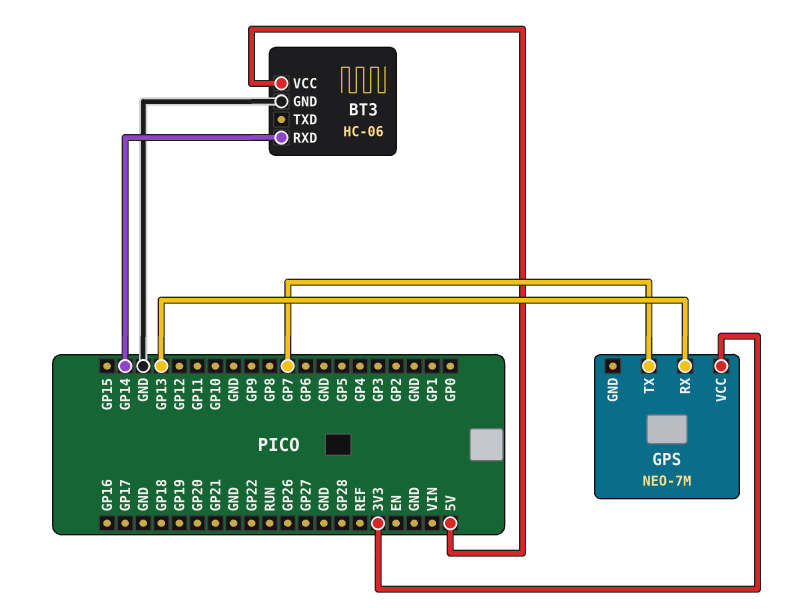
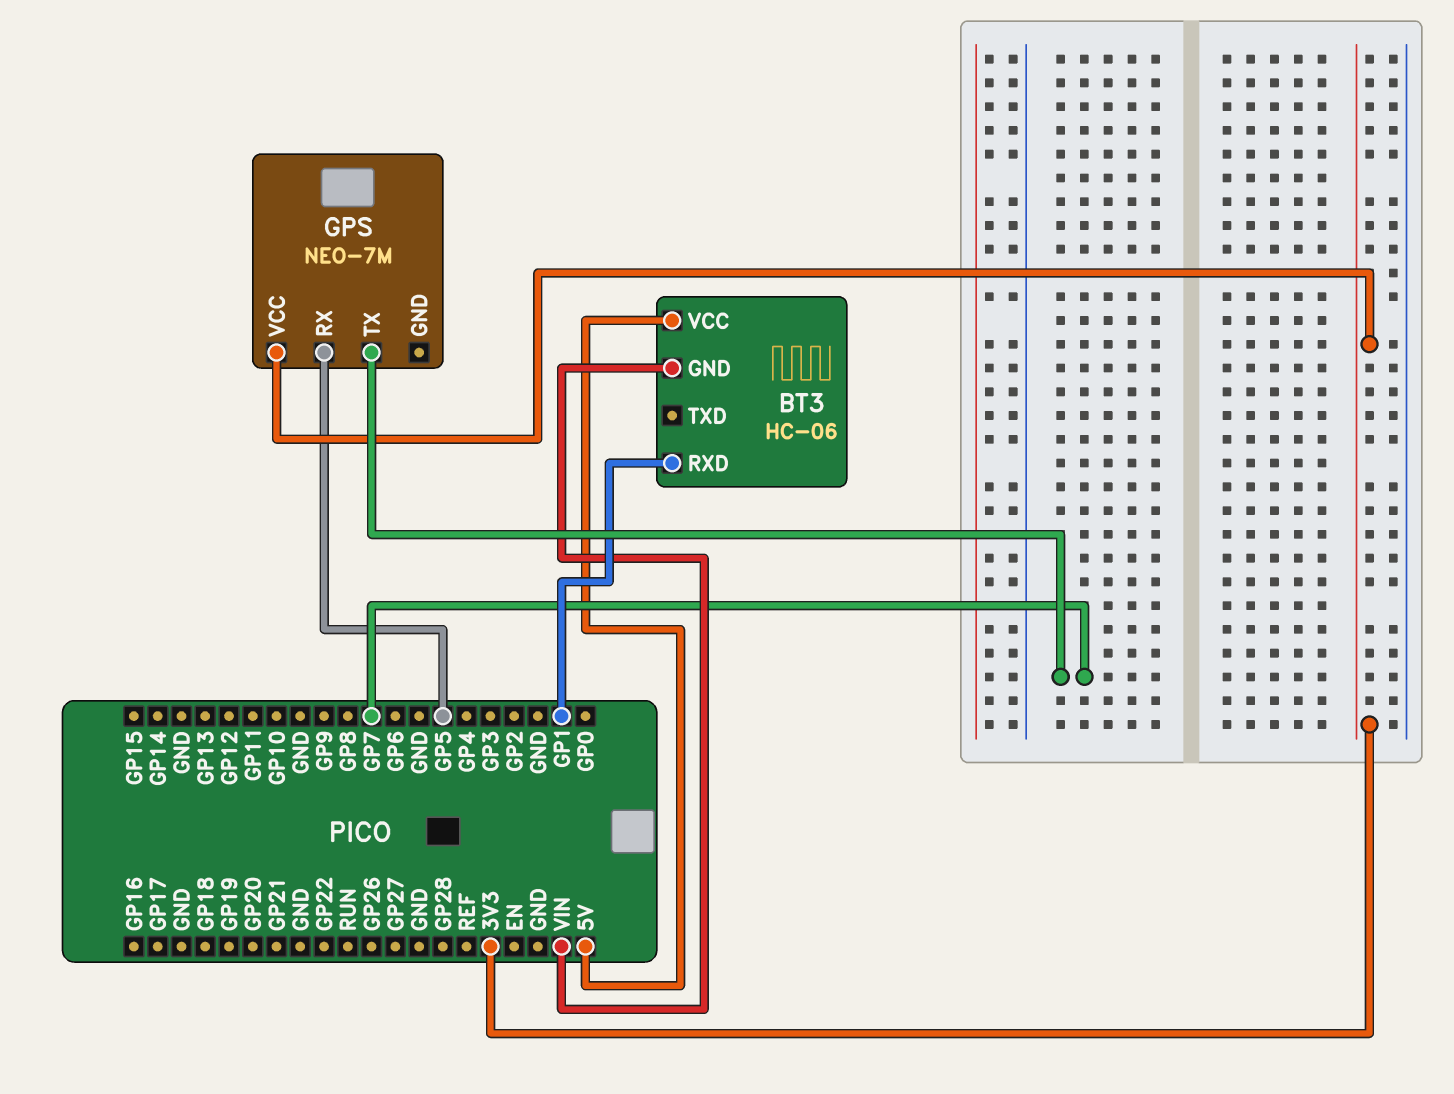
BT3 pin GND: GND -> VIN
BT3 pin RXD: GP14 -> GP1
GPS pin RX: GP13 -> GP5

